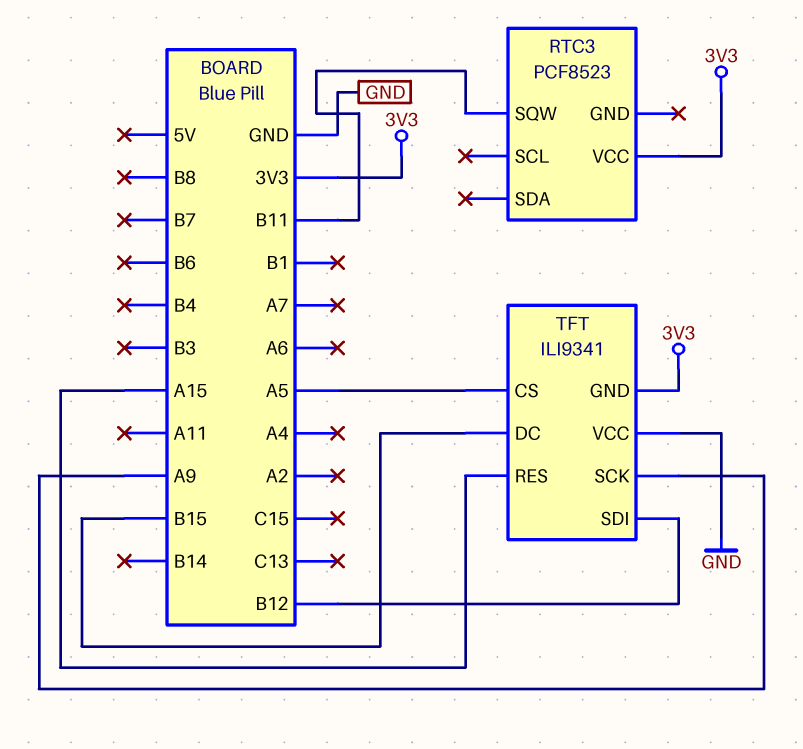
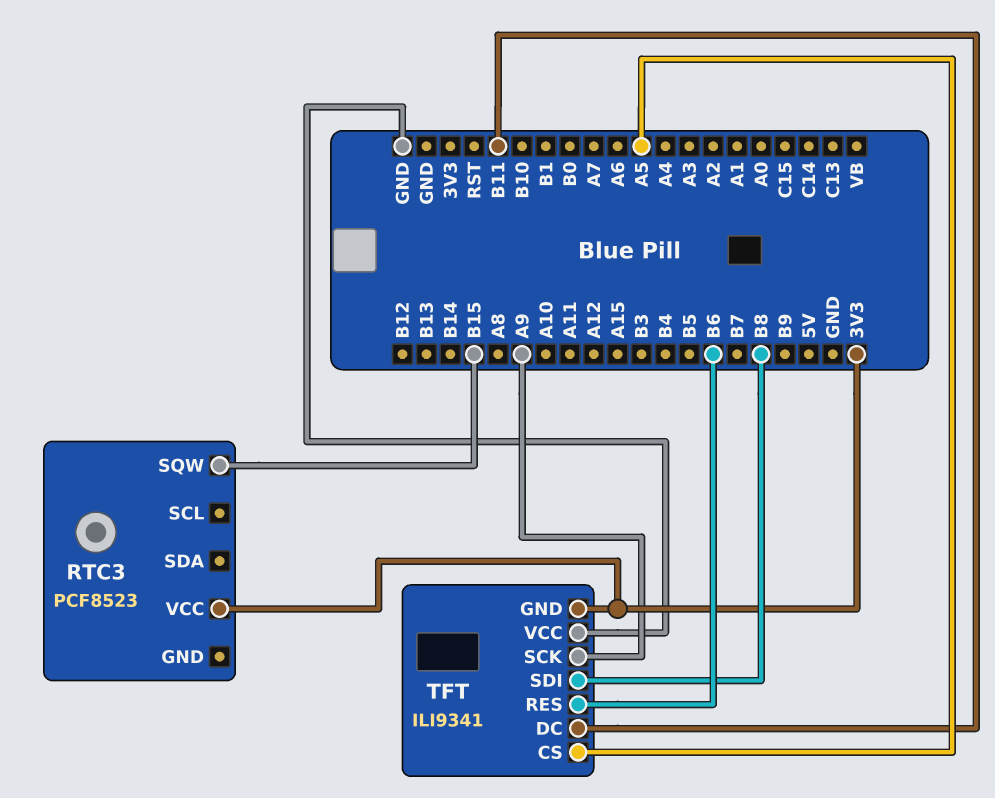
RTC3 pin SQW: B11 -> B15
TFT pin DC: B15 -> B11
TFT pin RES: A15 -> B6
TFT pin SDI: B12 -> B8

